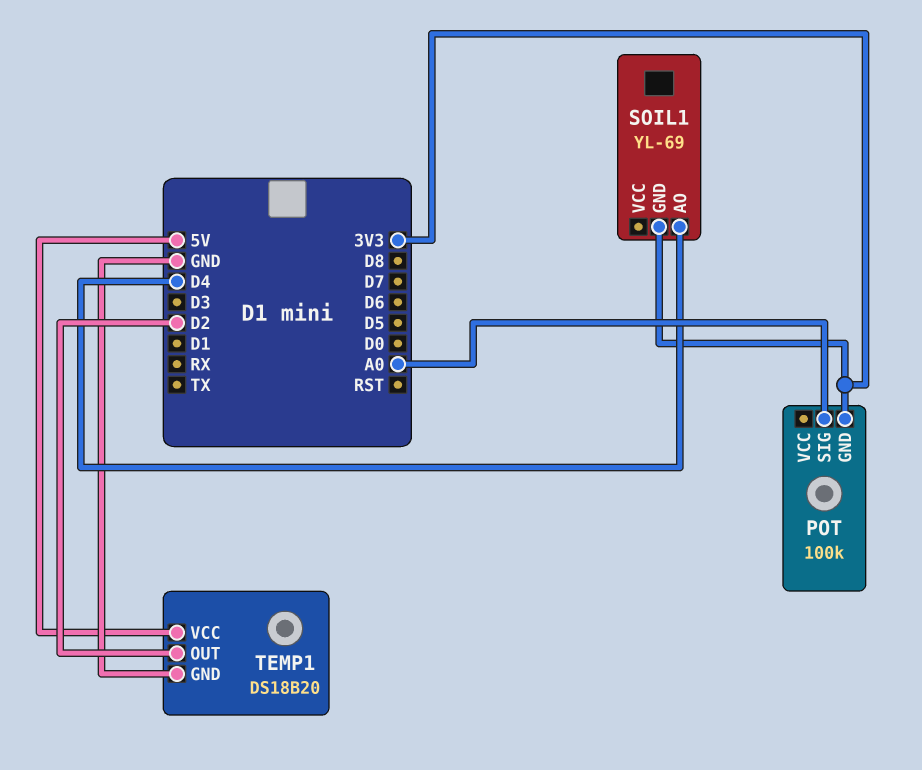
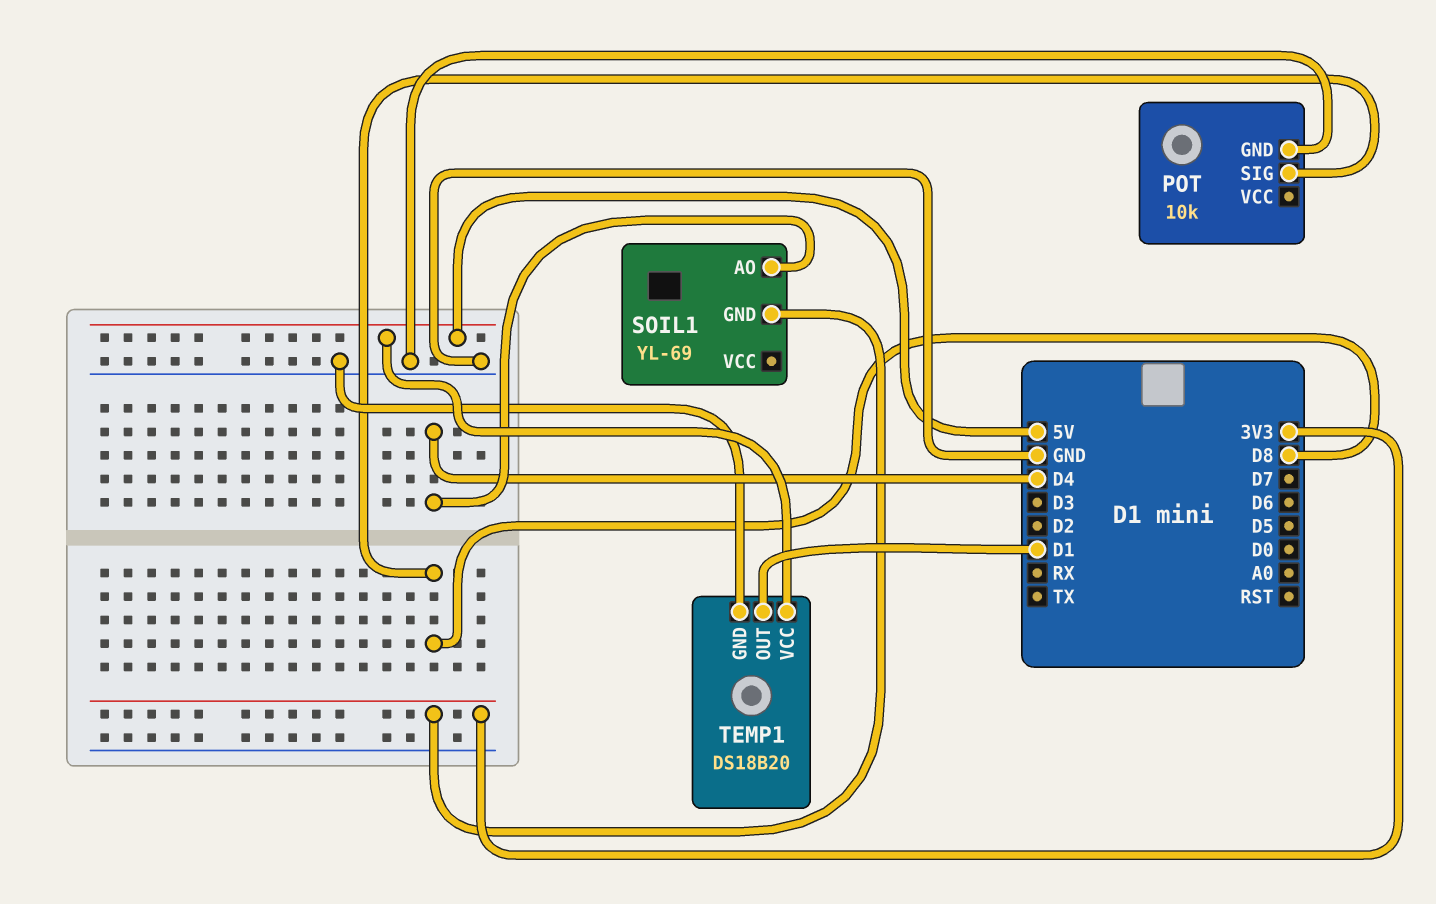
POT: 100k -> 10k
POT pin GND: 3V3 -> GND
POT pin SIG: A0 -> D8
TEMP1 pin OUT: D2 -> D1

